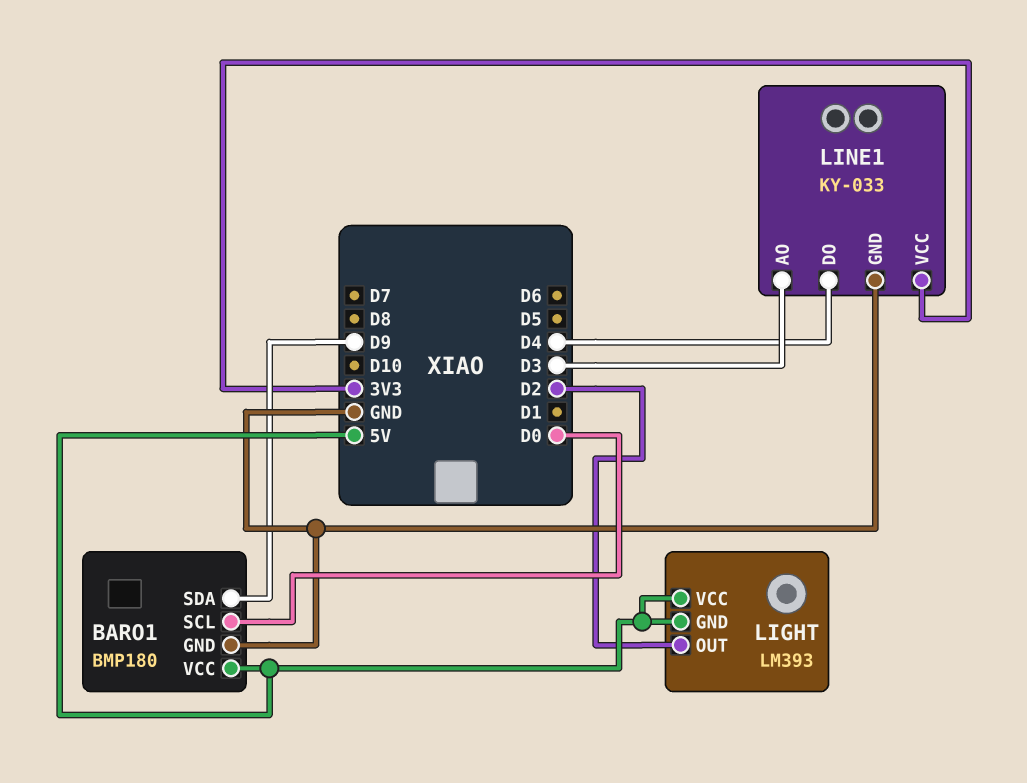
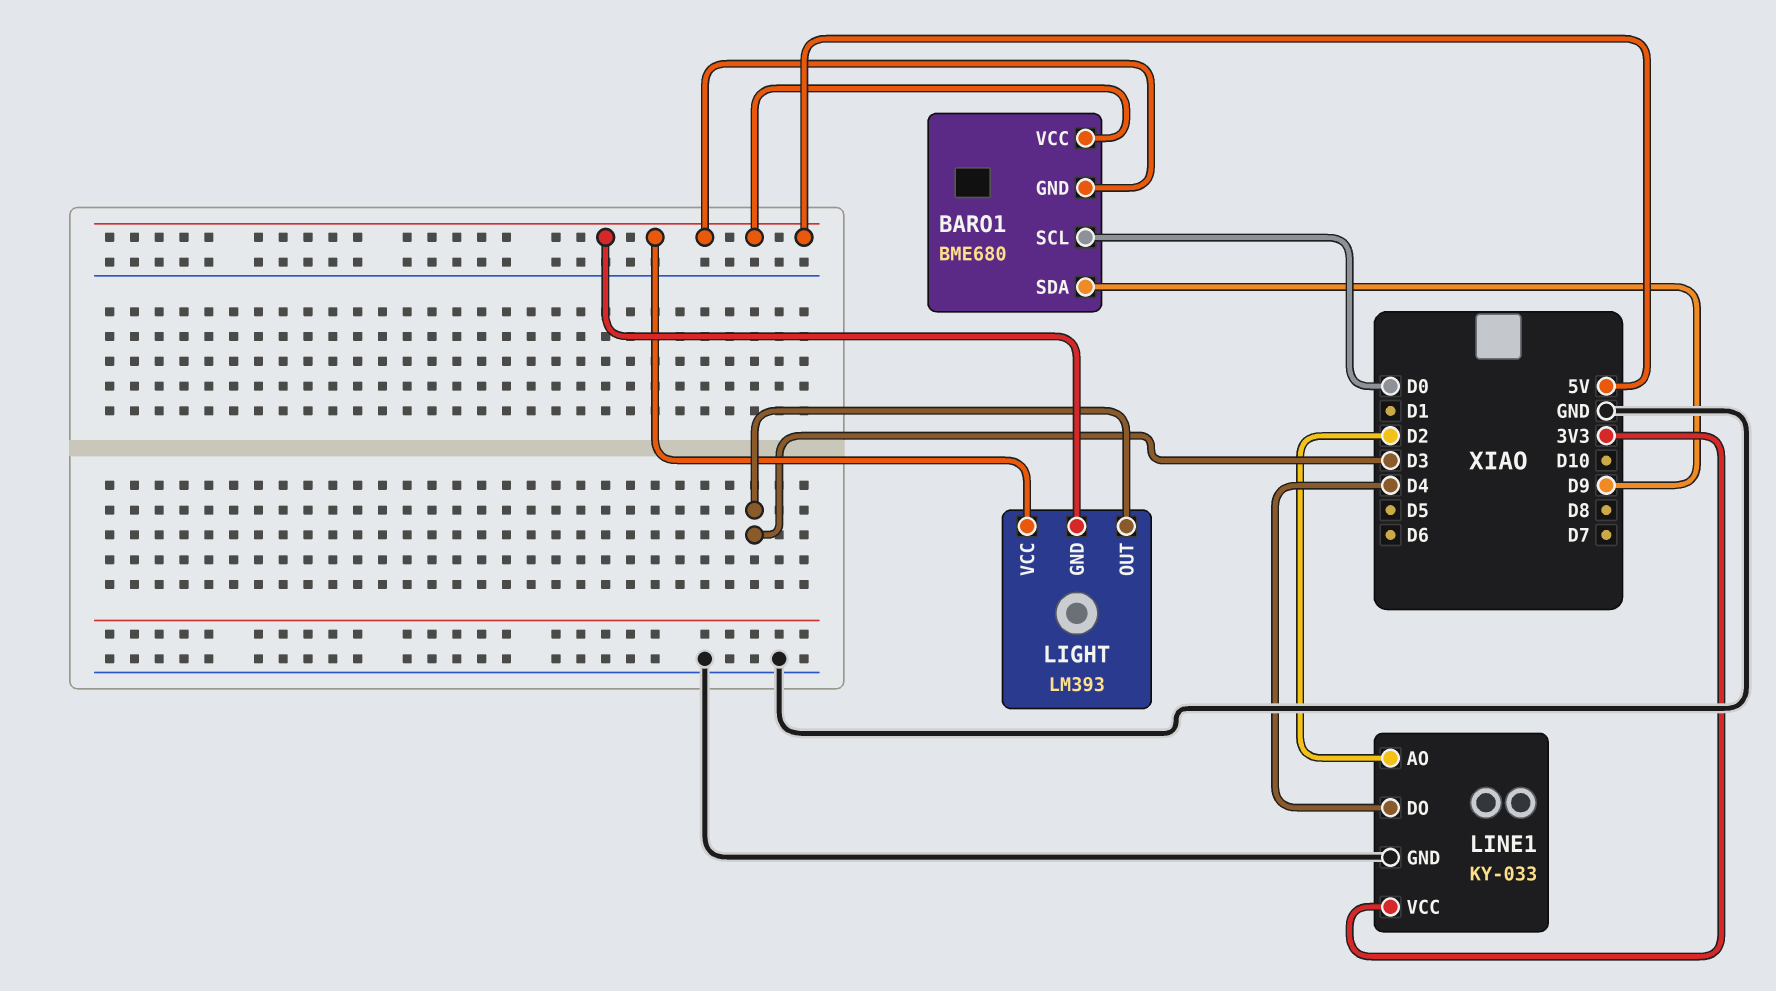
BARO1: BMP180 -> BME680
BARO1 pin GND: GND -> 5V
LIGHT pin OUT: D2 -> D3
LINE1 pin AO: D3 -> D2

